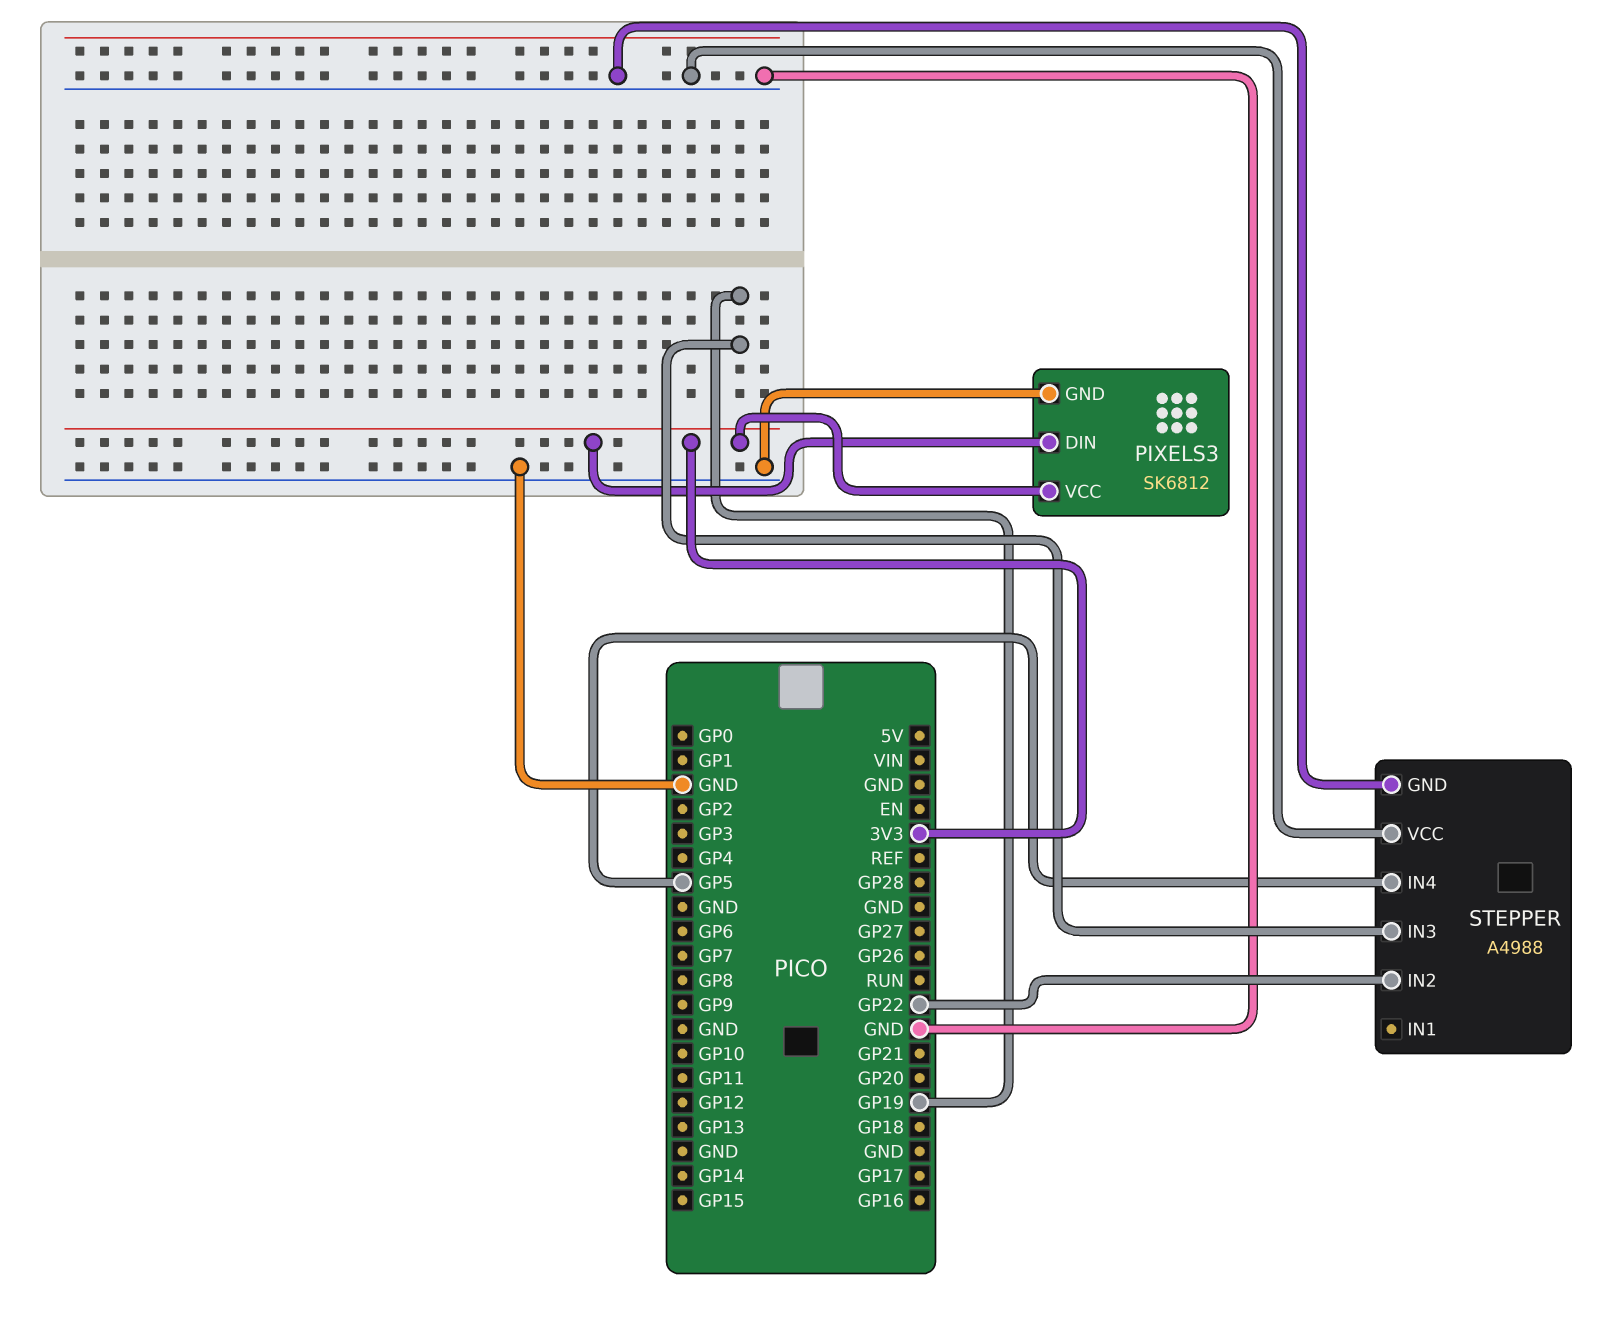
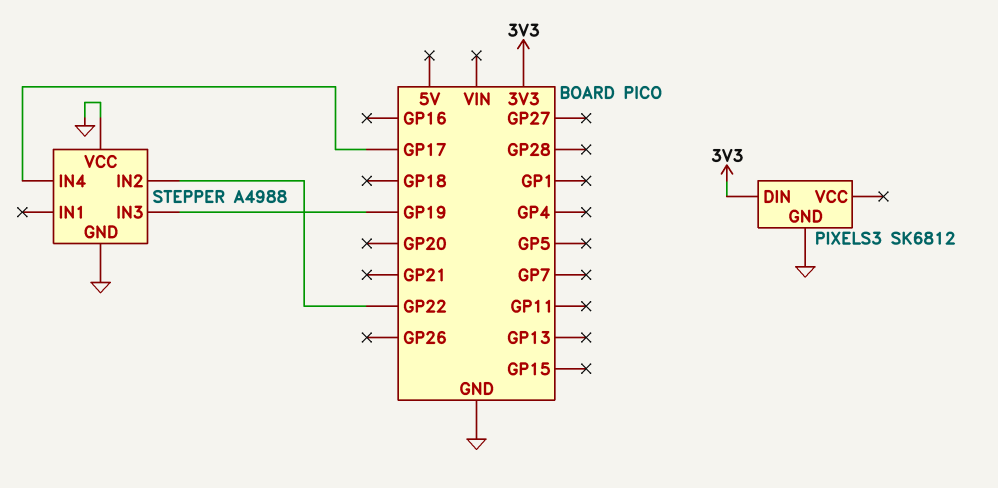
PIXELS3 pin VCC: 3V3 -> none
STEPPER pin IN4: GP5 -> GP17

